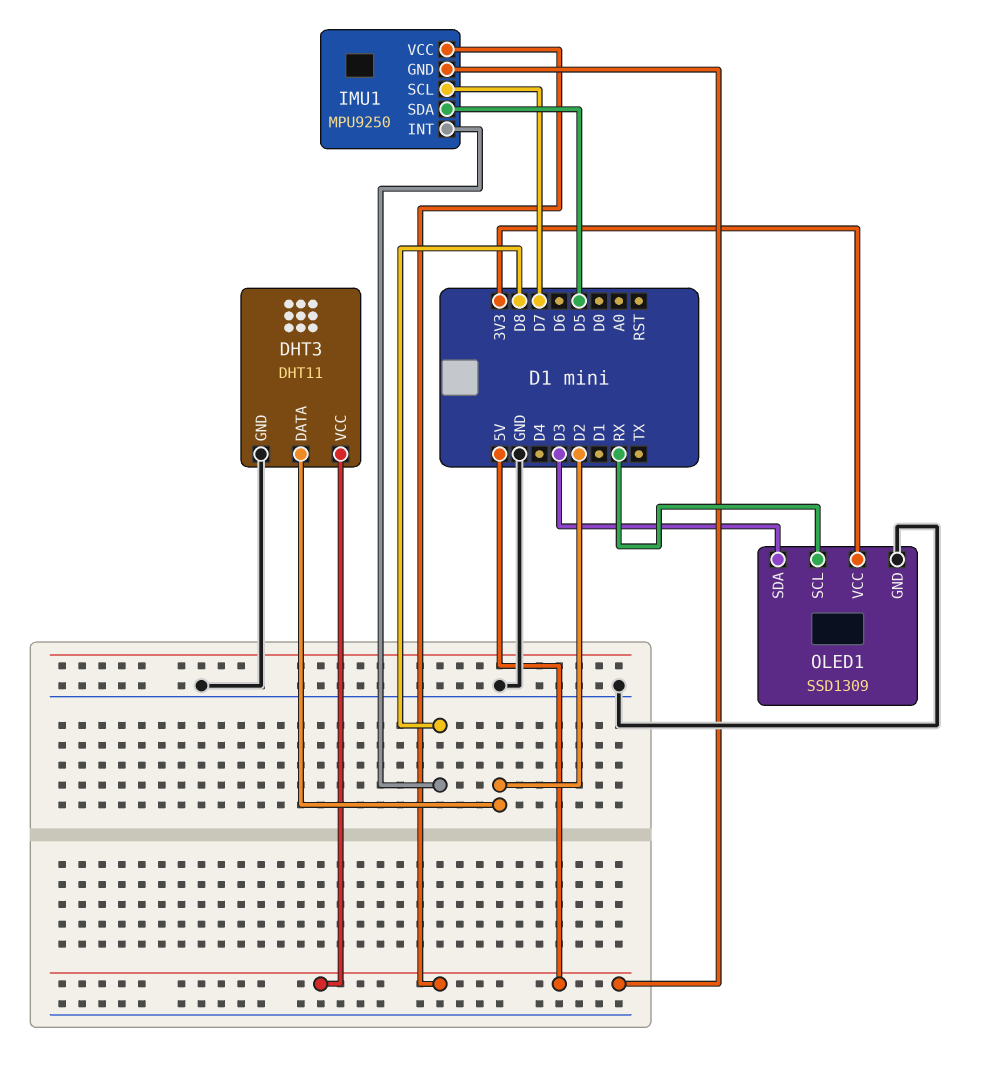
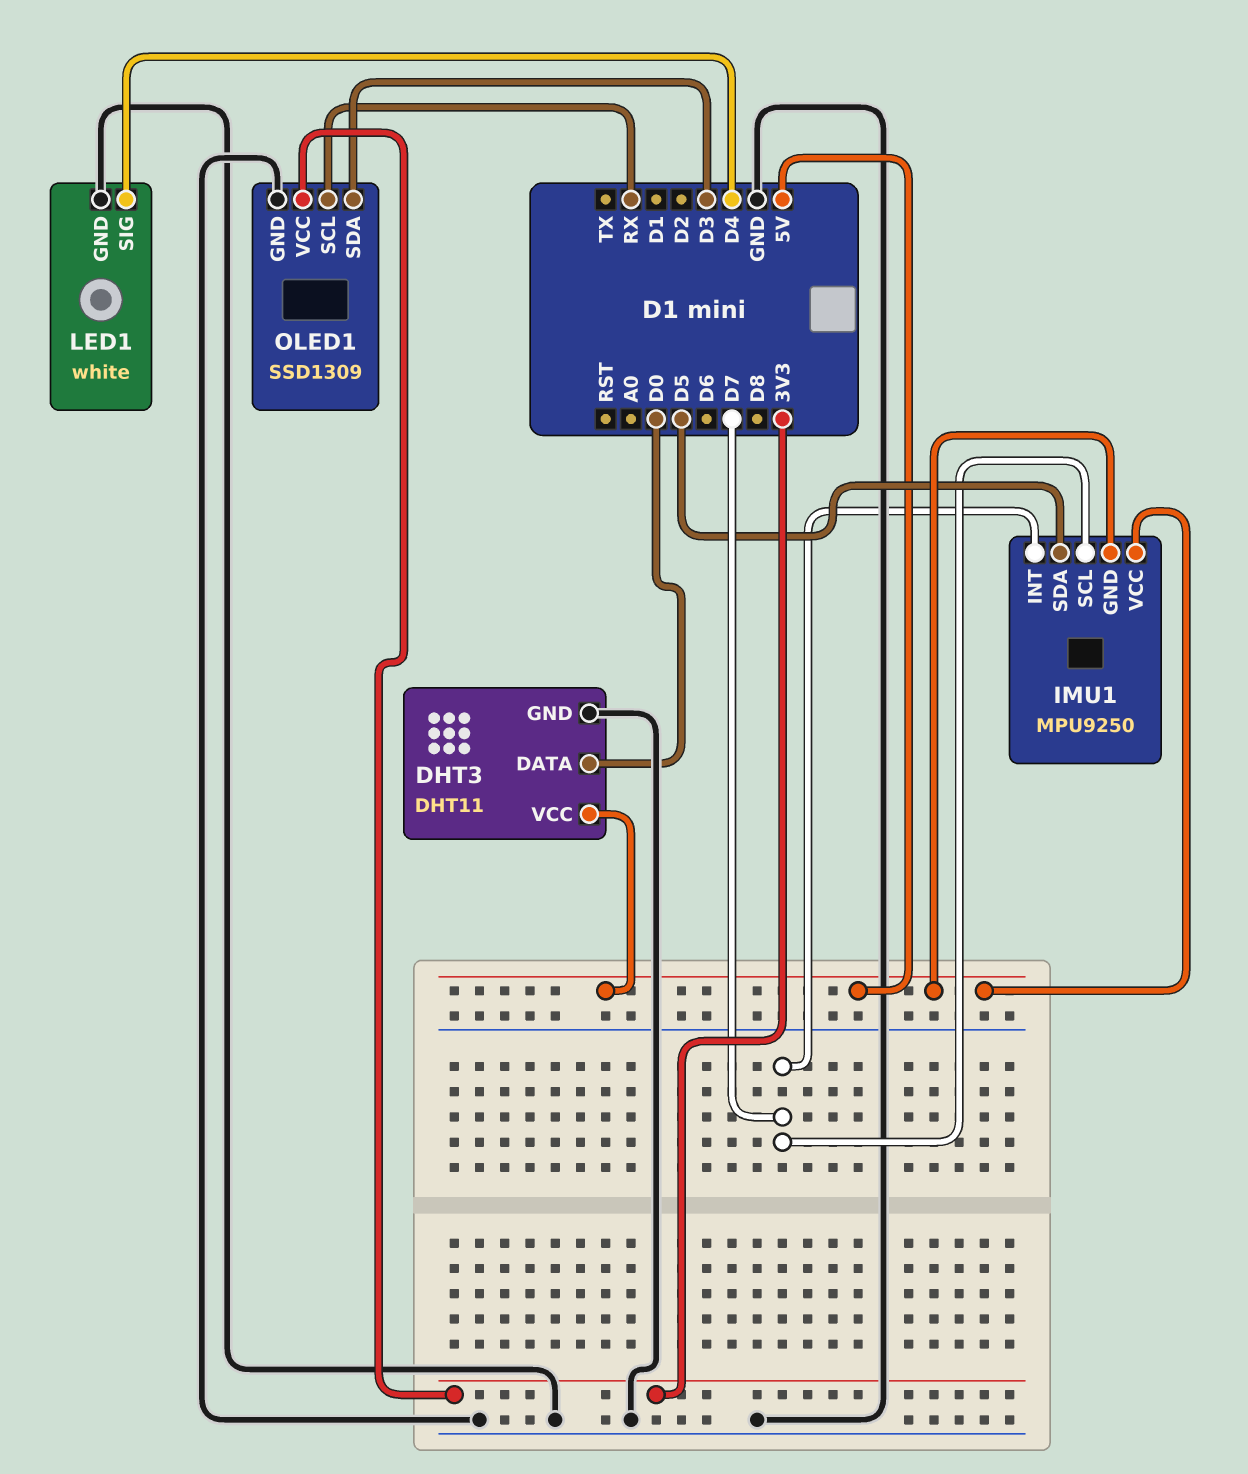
DHT3 pin DATA: D2 -> D0
IMU1 pin INT: D8 -> D7
LED1: none -> white
LED1 pin GND: none -> GND
LED1 pin SIG: none -> D4

